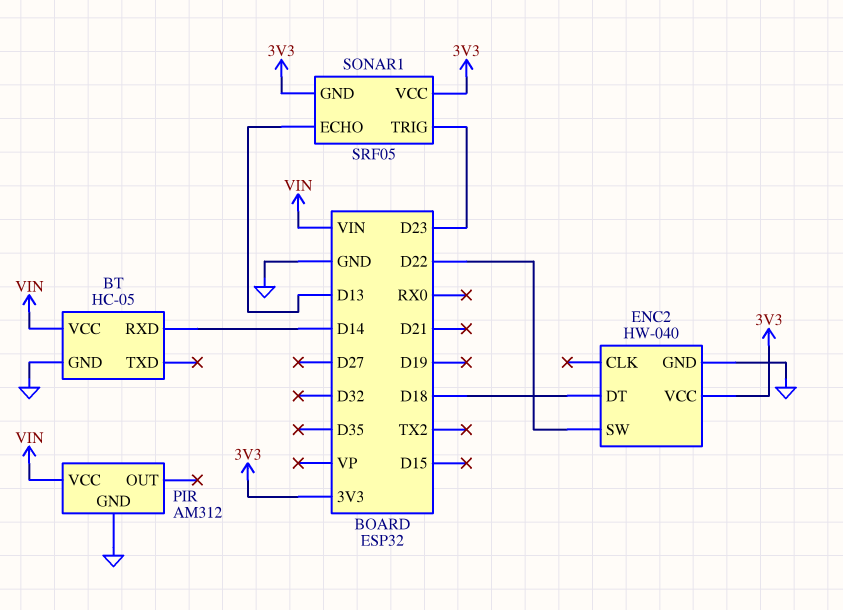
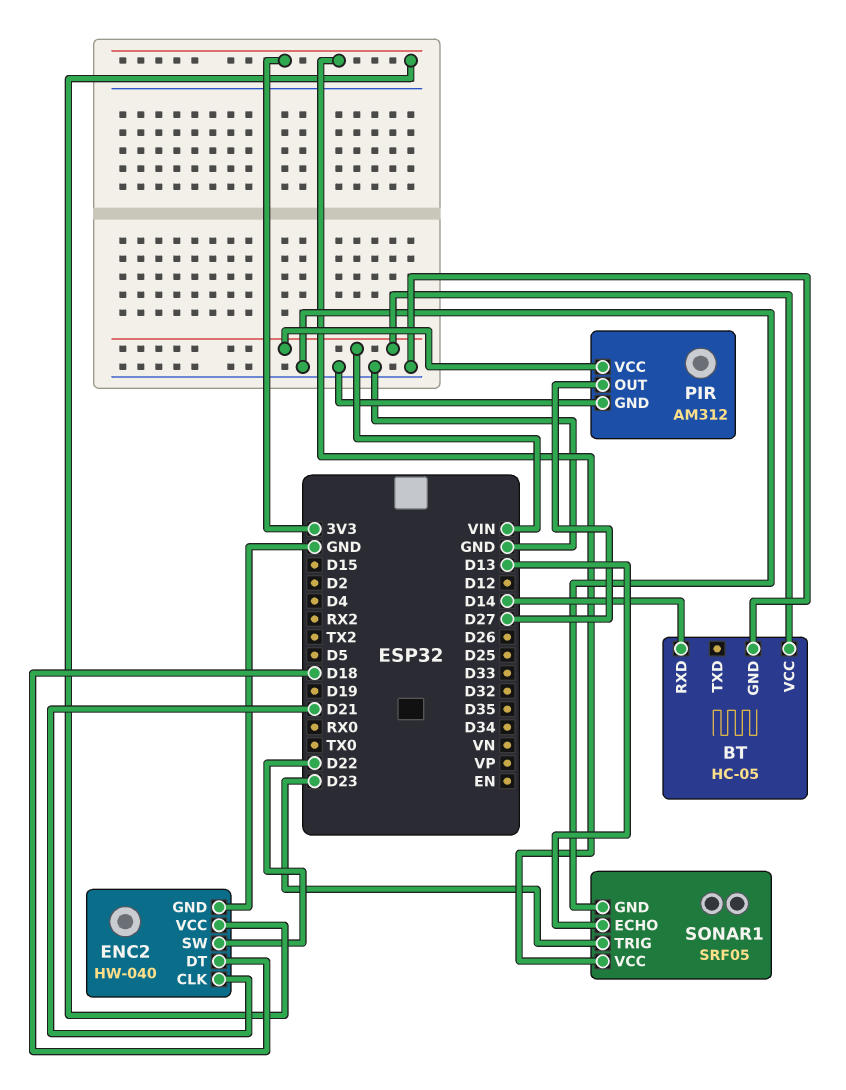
ENC2 pin CLK: none -> D21
PIR pin OUT: none -> D27
SONAR1 pin GND: 3V3 -> GND

